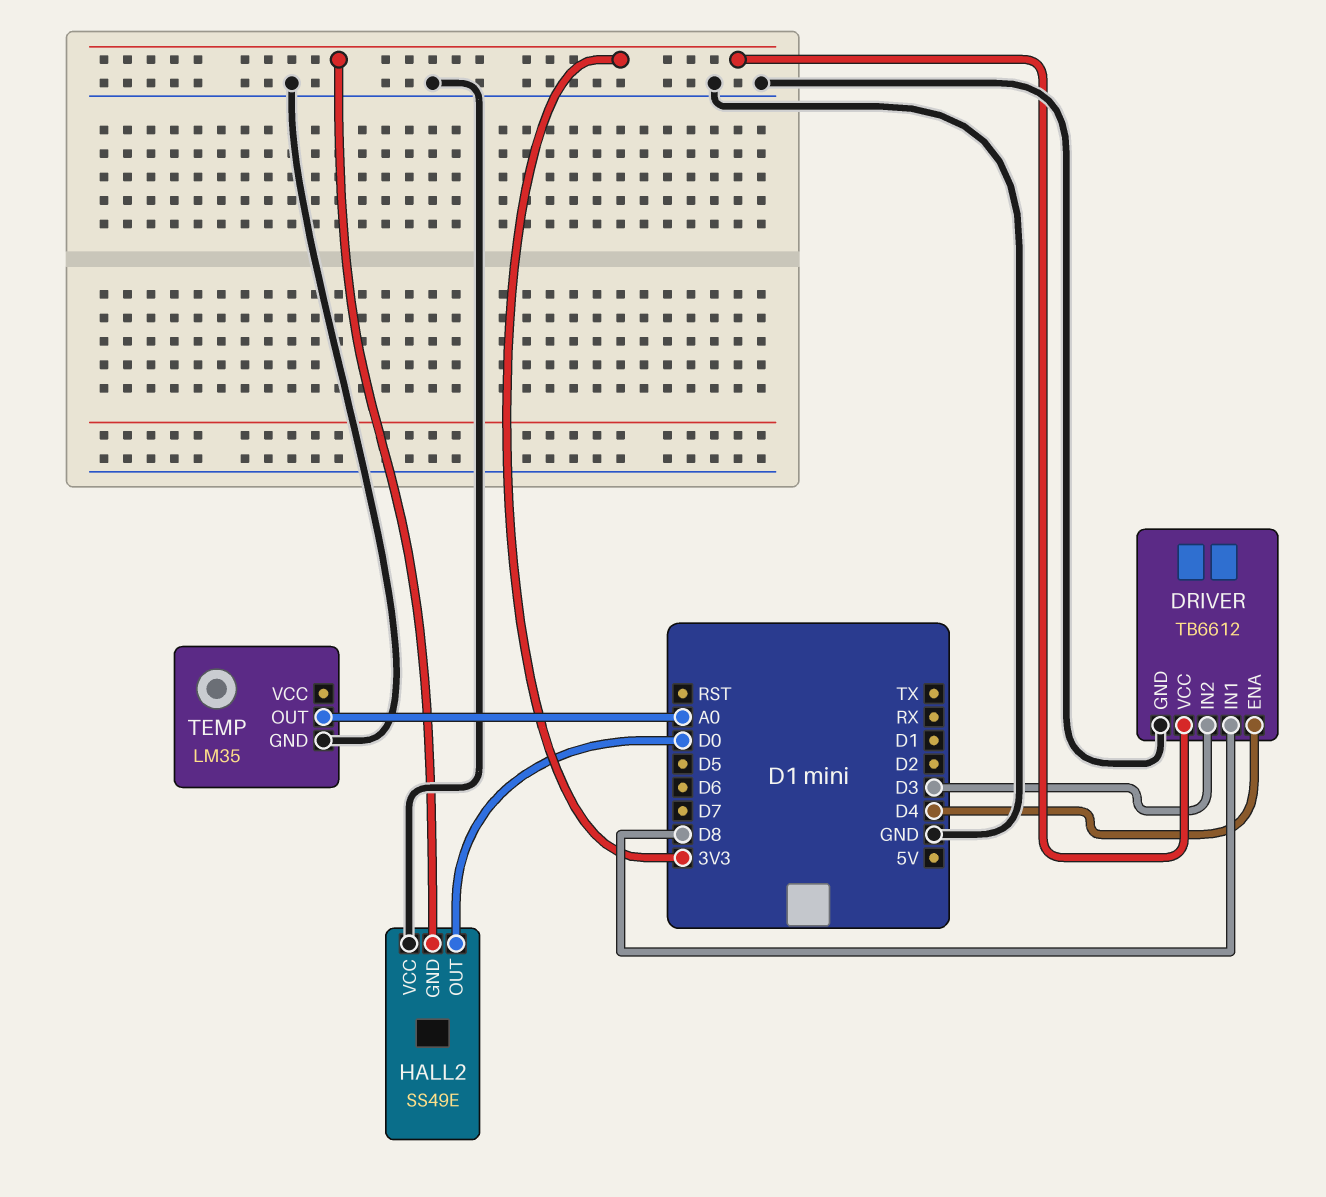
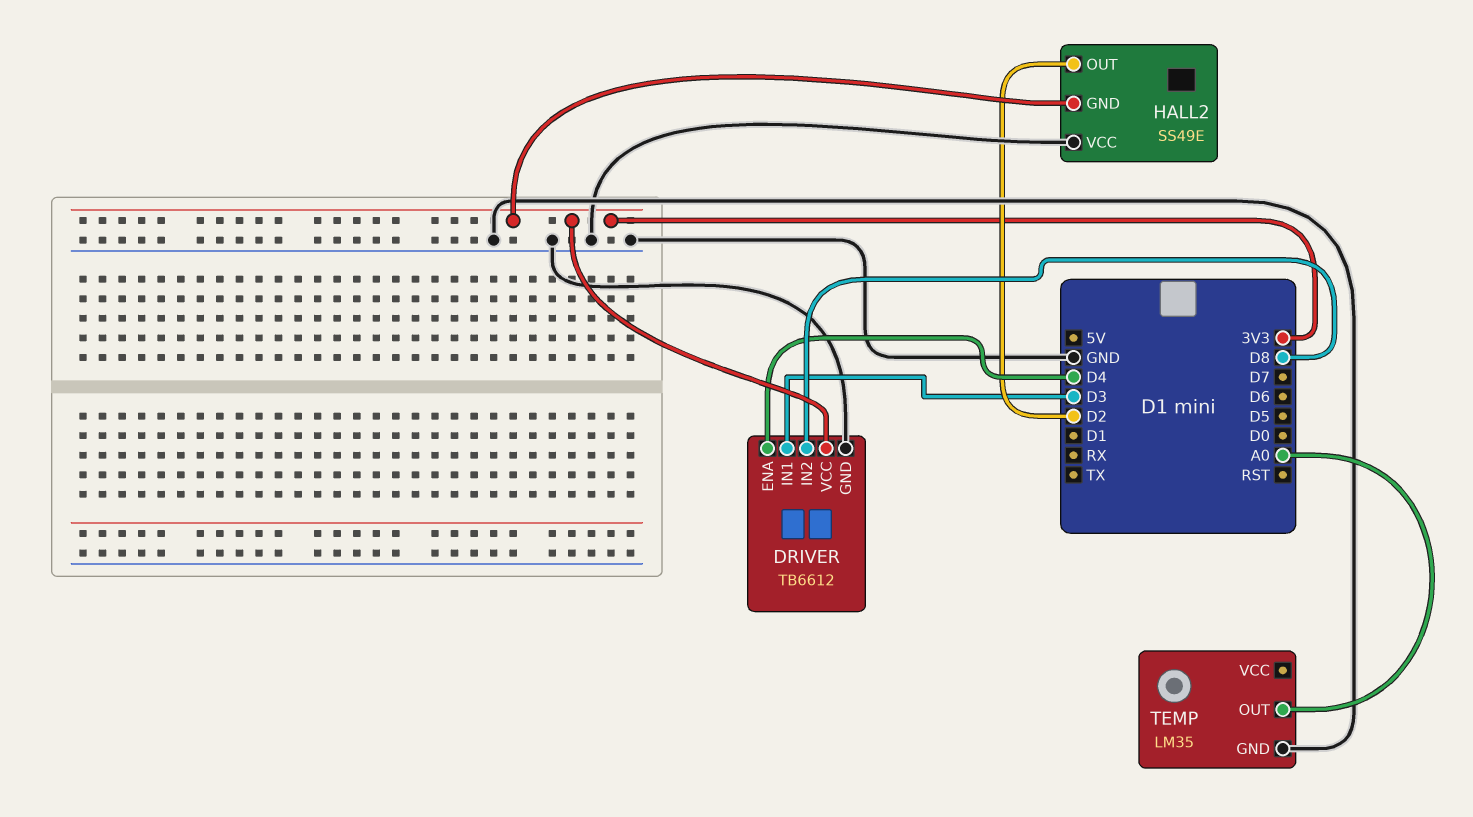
DRIVER pin IN1: D8 -> D3
DRIVER pin IN2: D3 -> D8
HALL2 pin OUT: D0 -> D2

